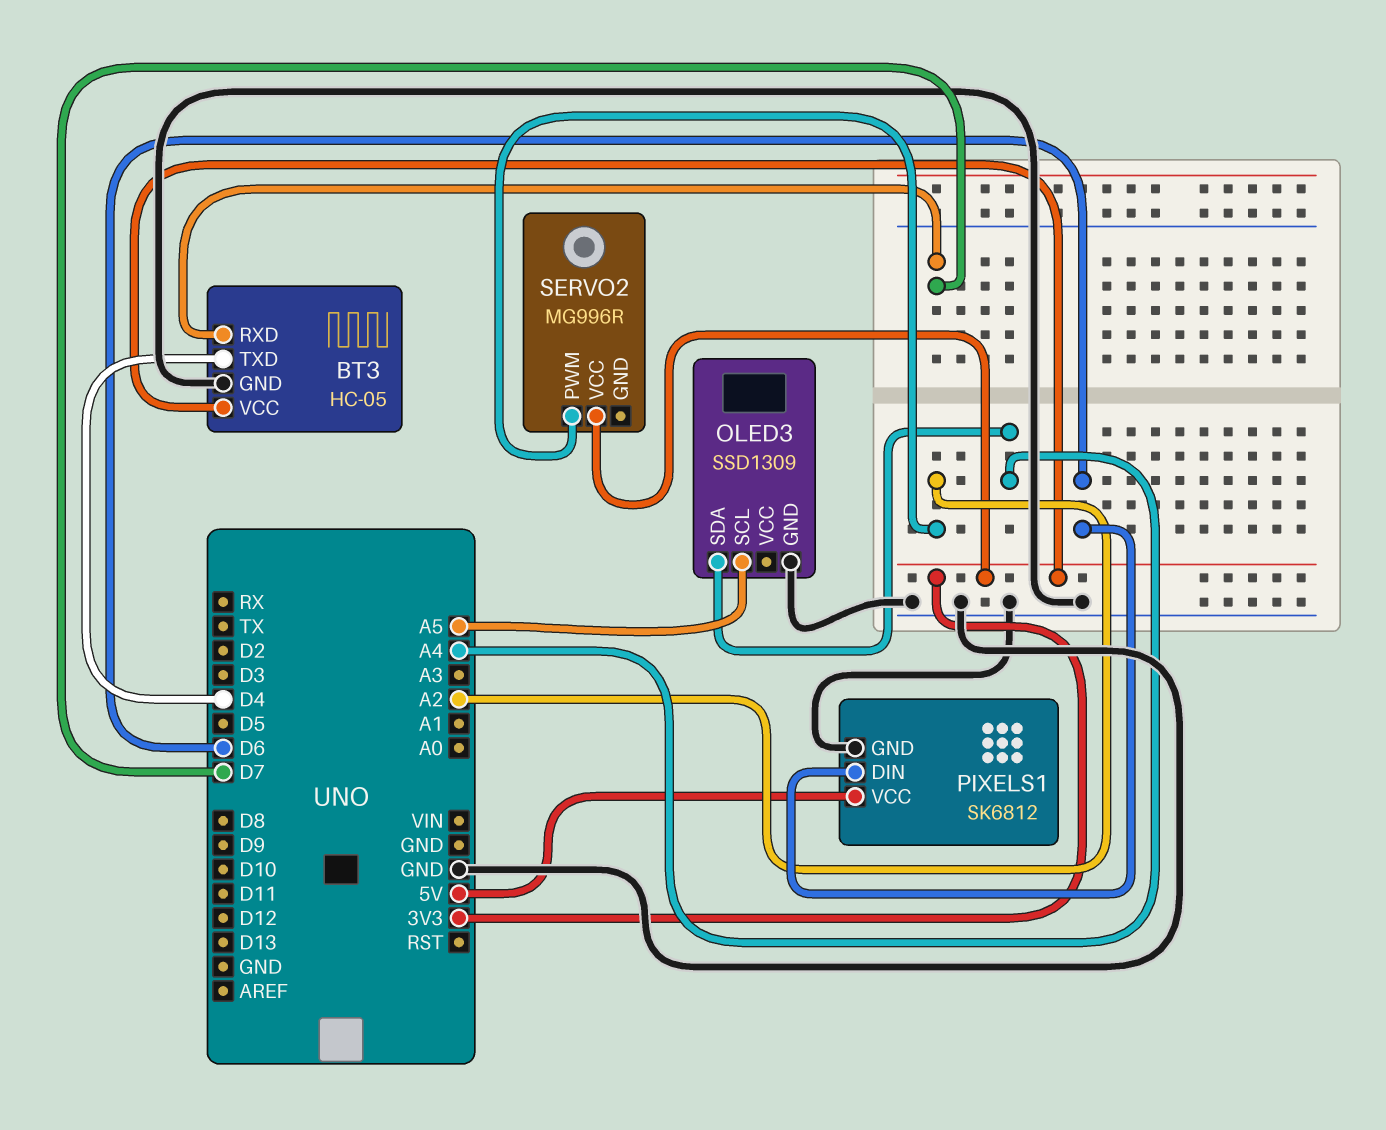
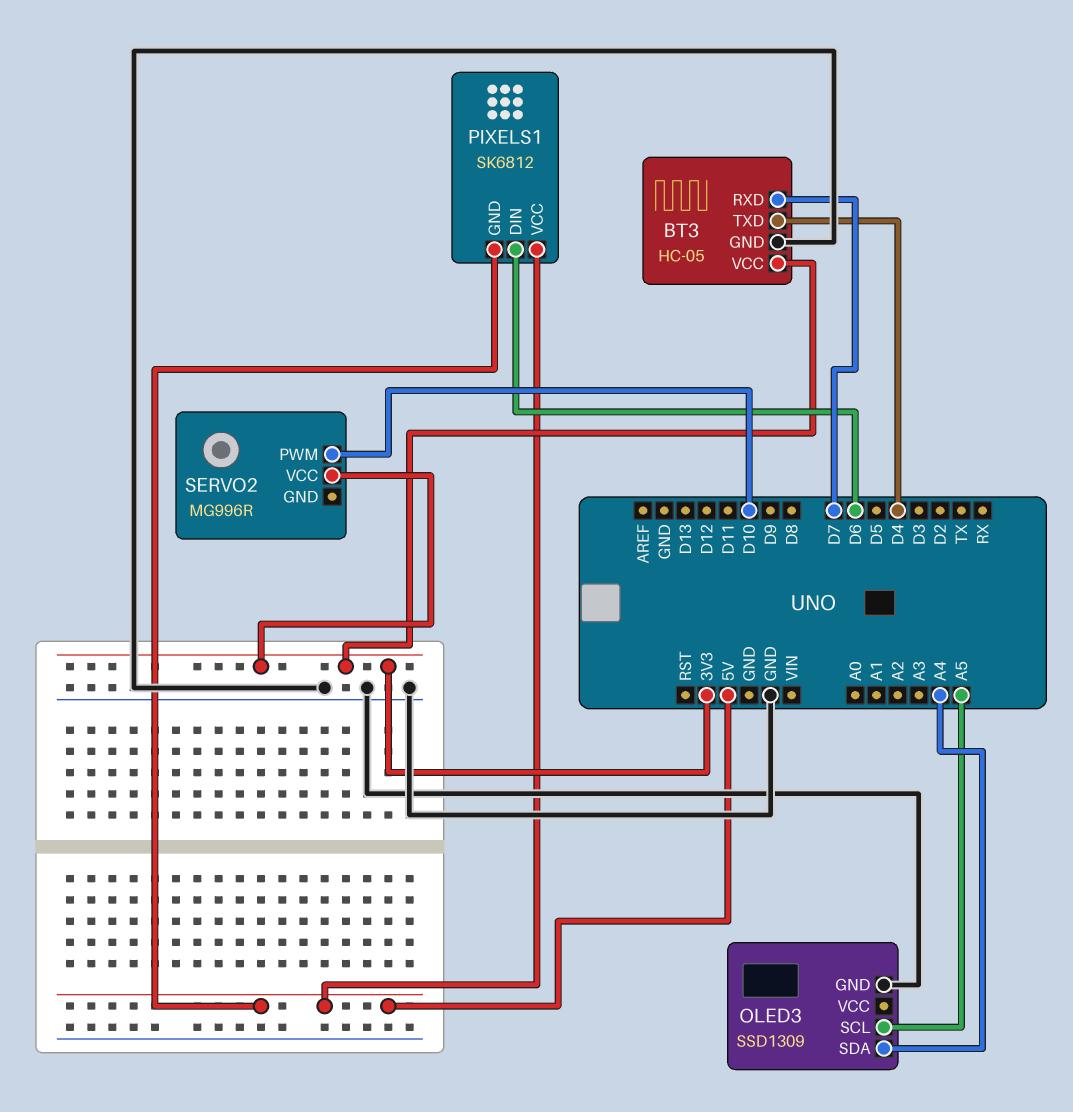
PIXELS1 pin GND: GND -> 5V
SERVO2 pin PWM: A2 -> D10

